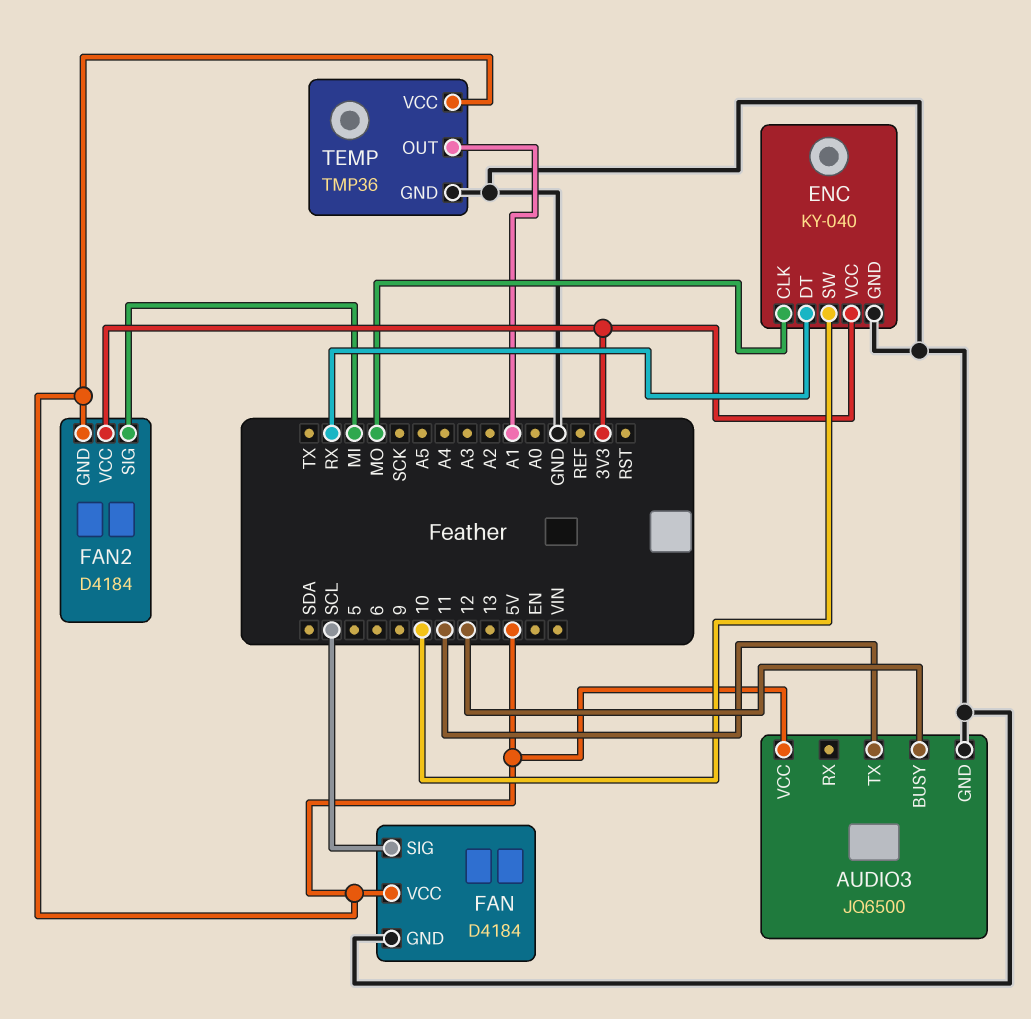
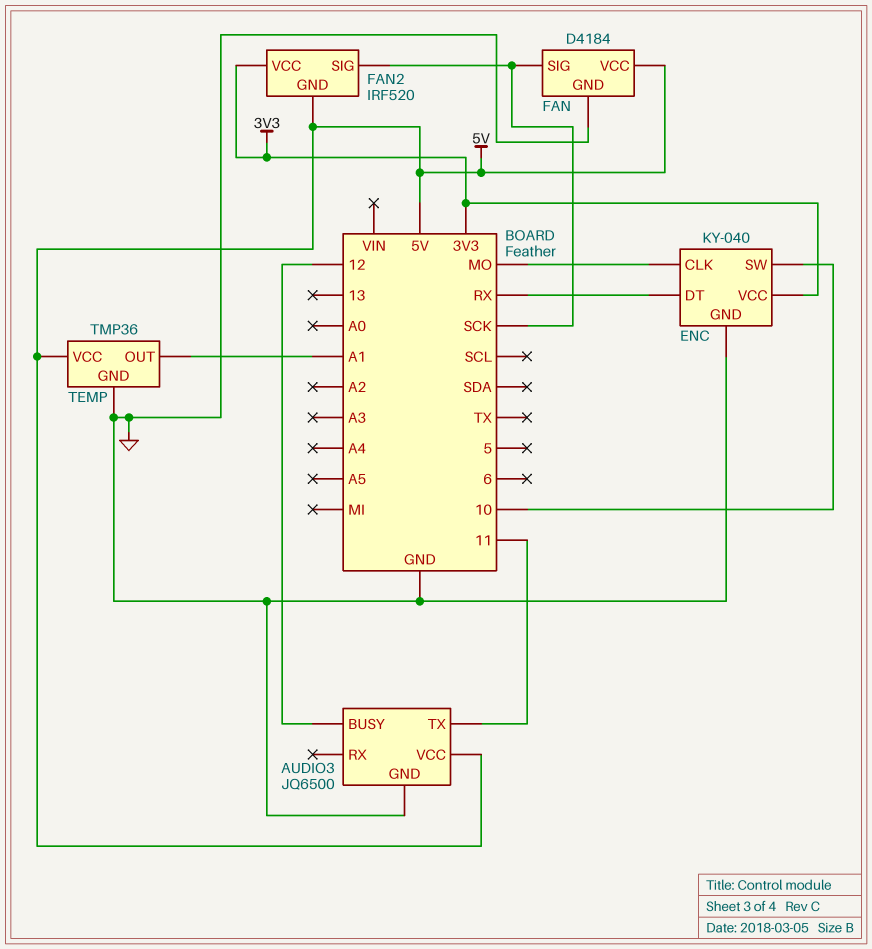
FAN pin SIG: SCL -> SCK
FAN2: D4184 -> IRF520
FAN2 pin SIG: MI -> SCK

